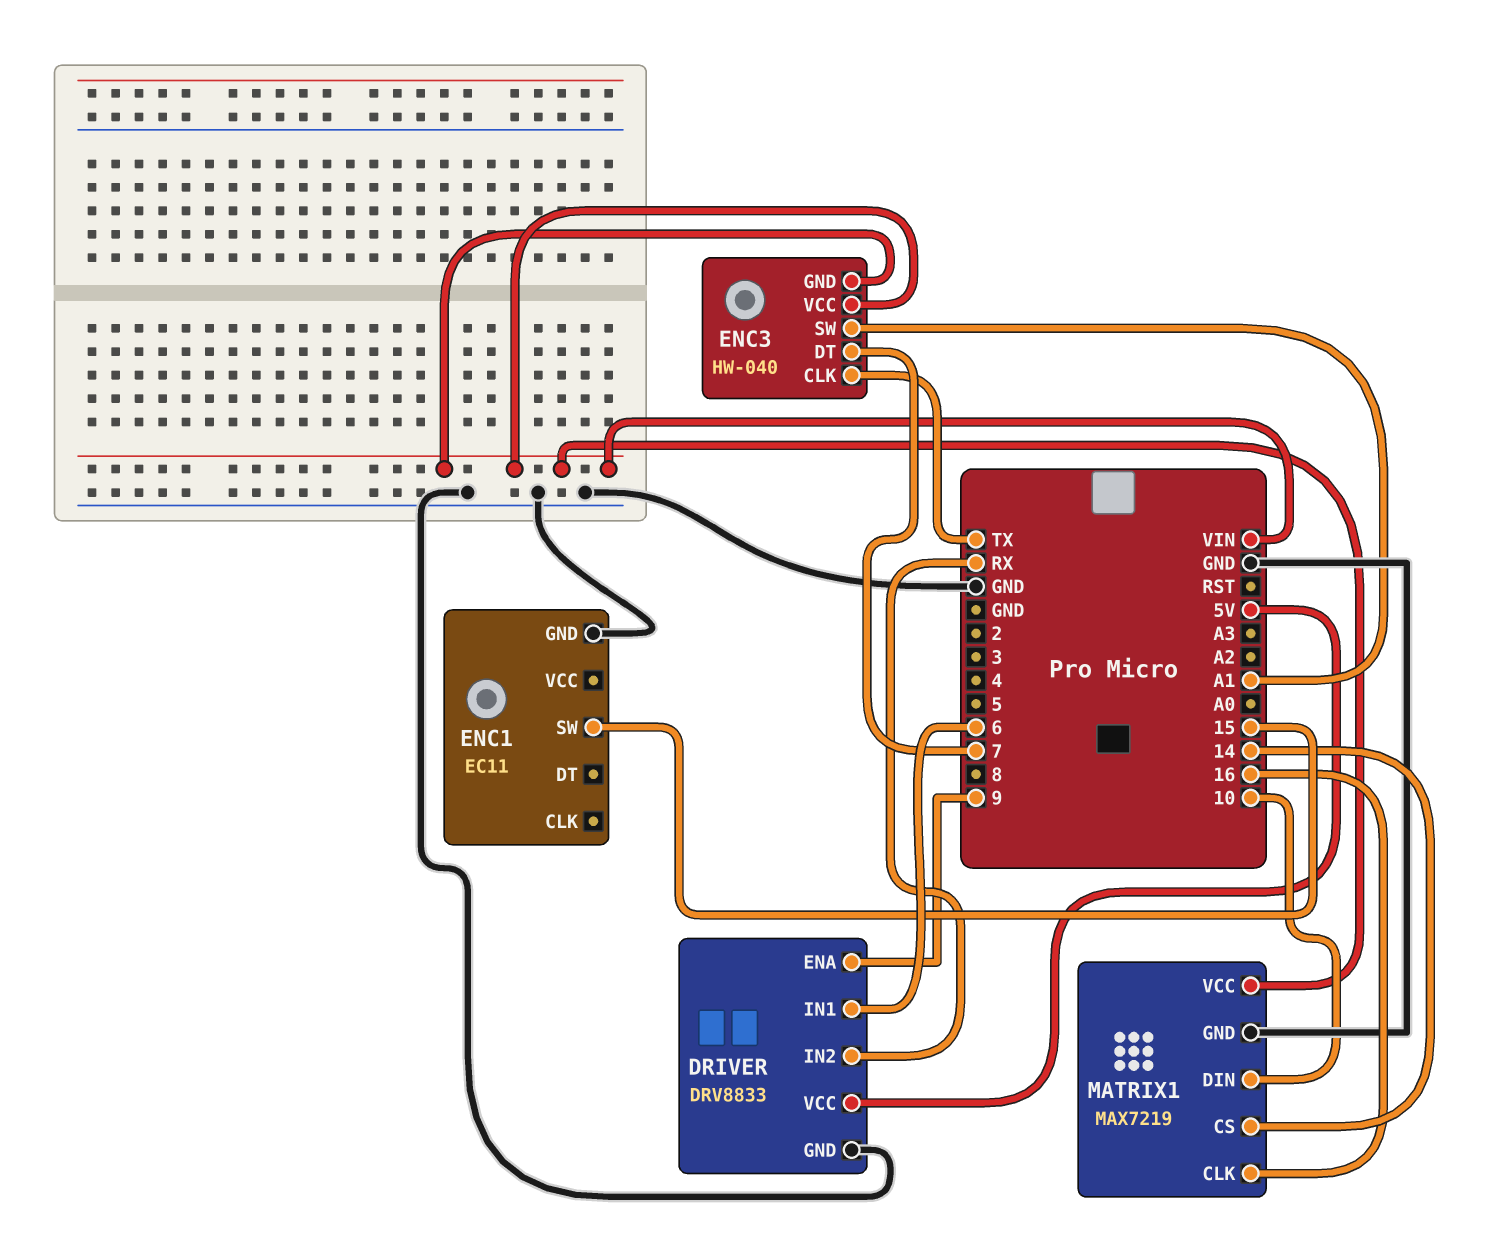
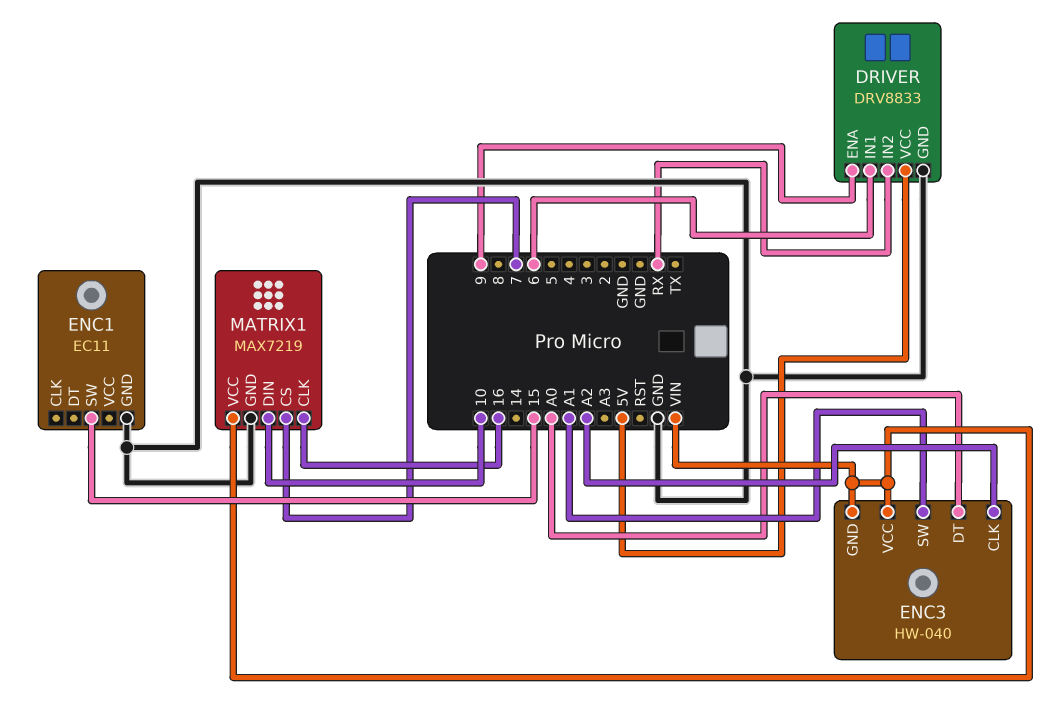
ENC3 pin CLK: TX -> A2
ENC3 pin DT: 7 -> A0
MATRIX1 pin CS: 14 -> 7

